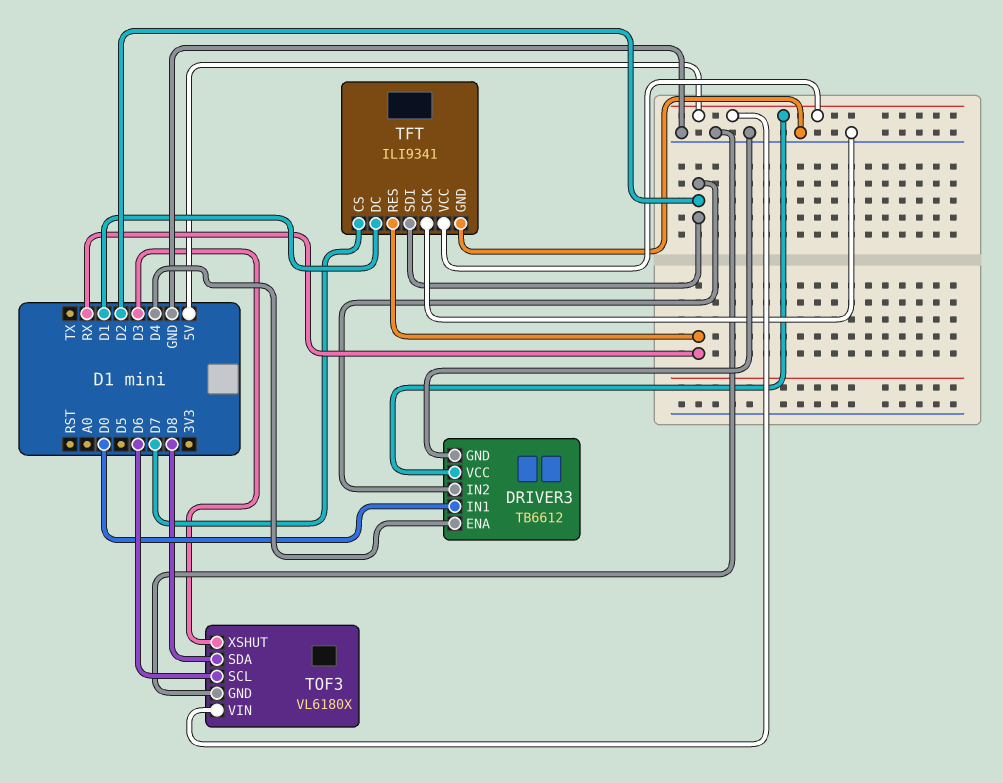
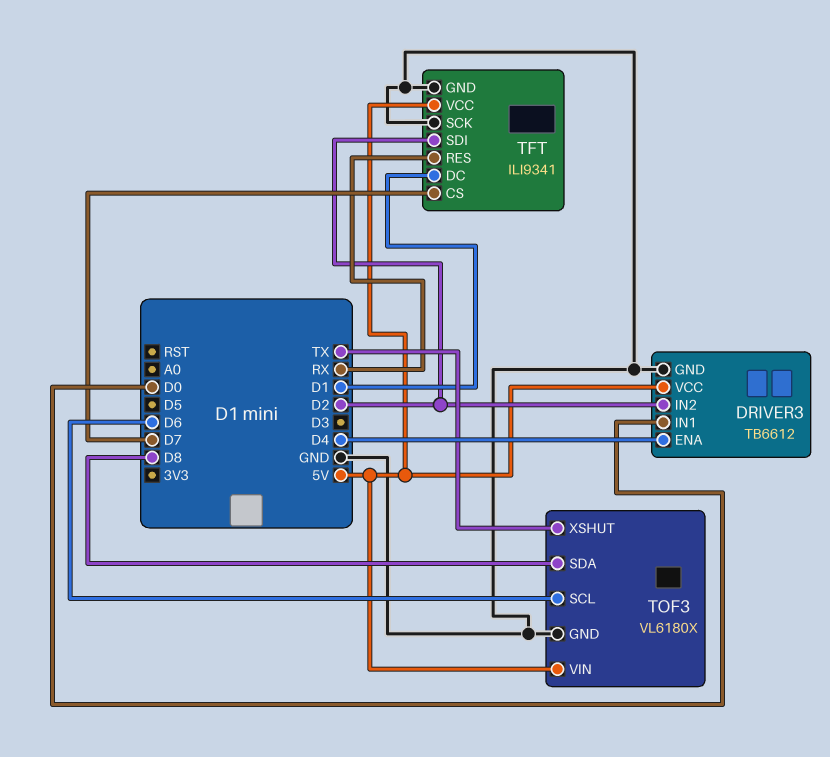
TOF3 pin XSHUT: D3 -> TX

